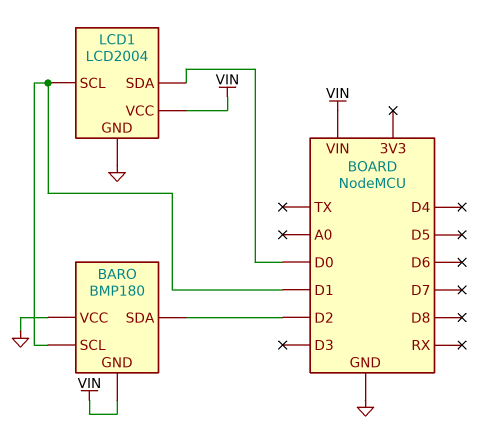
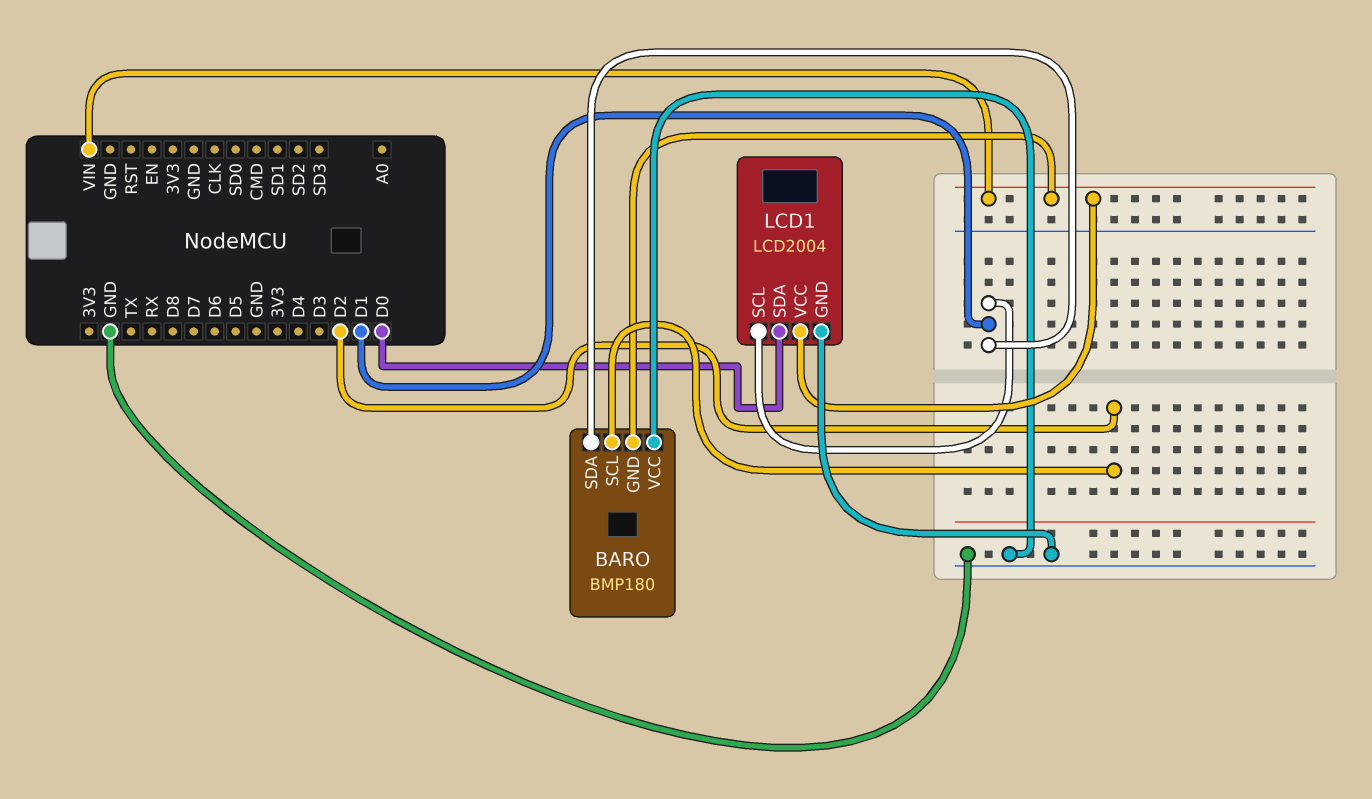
BARO pin SCL: D1 -> D2
BARO pin SDA: D2 -> D1

